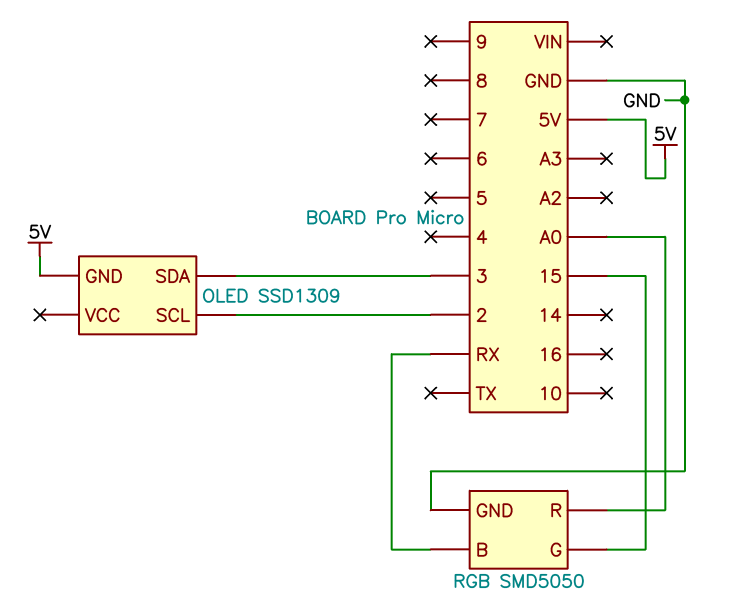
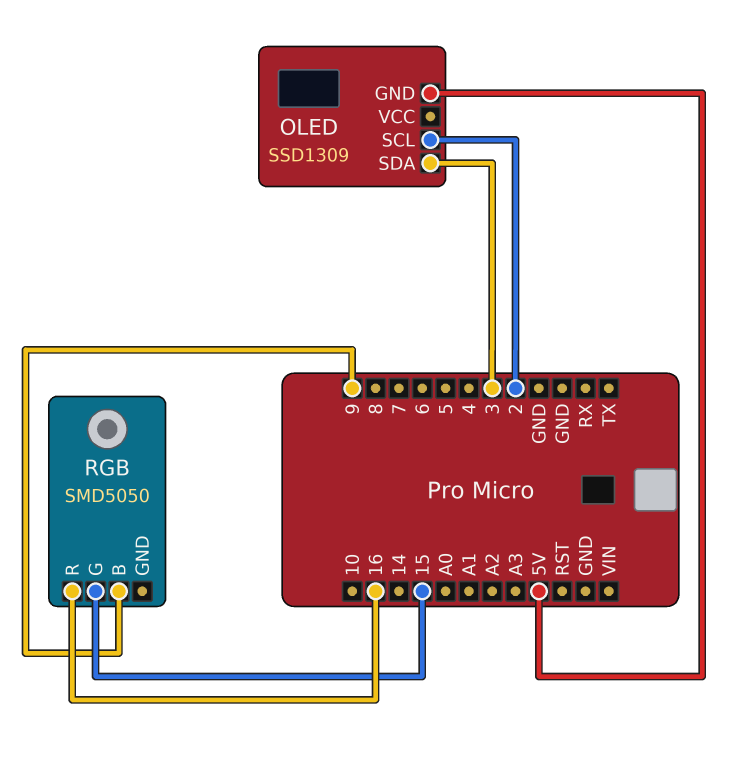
RGB pin B: RX -> 9
RGB pin GND: GND -> none
RGB pin R: A0 -> 16

